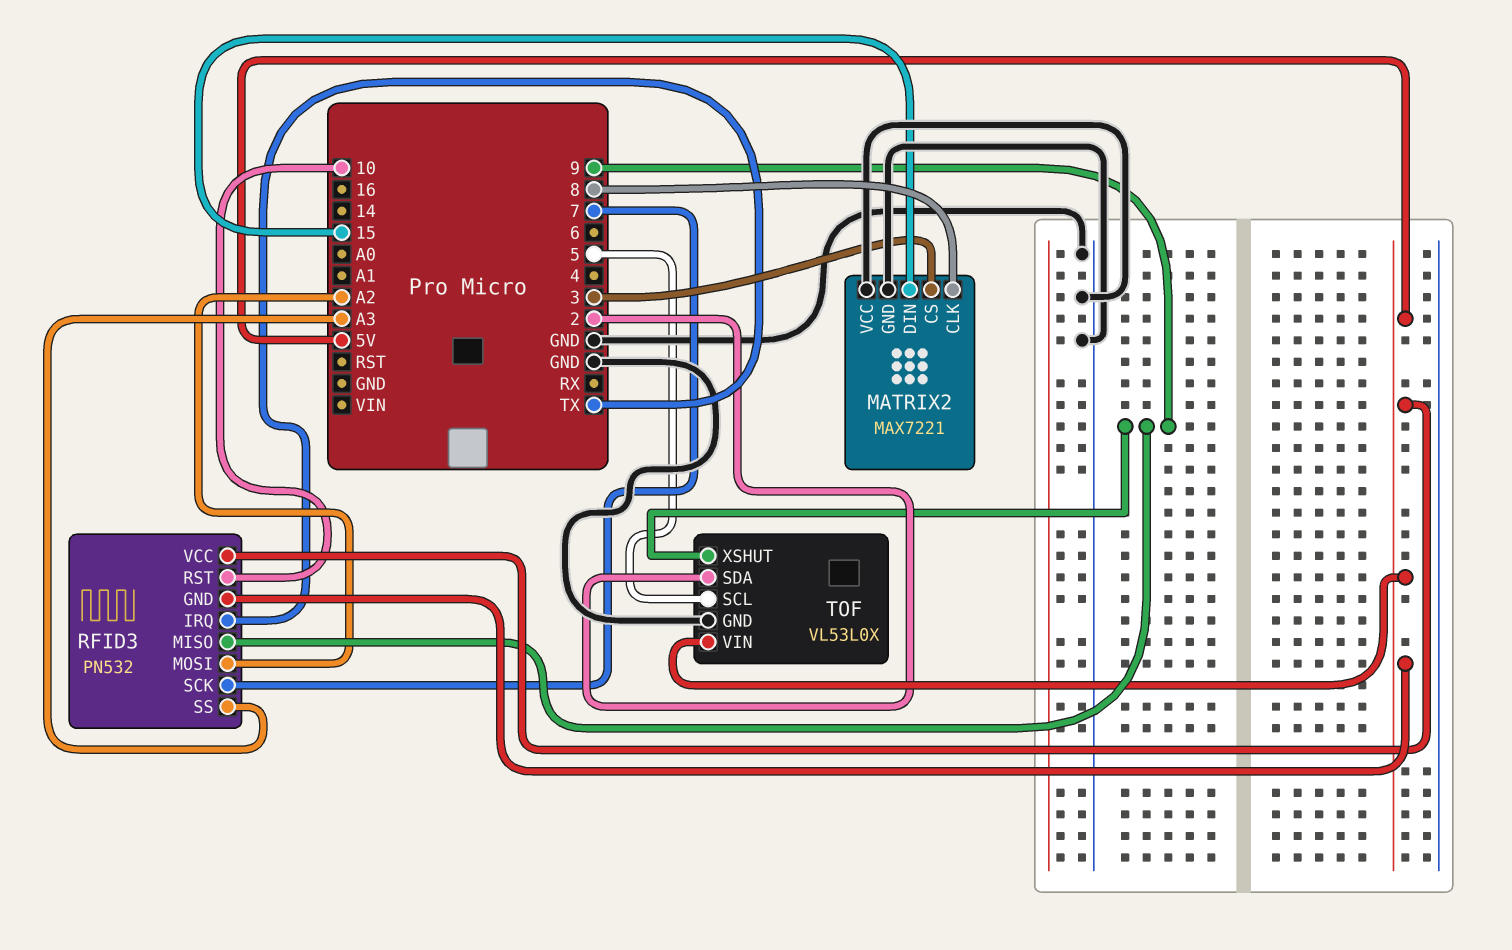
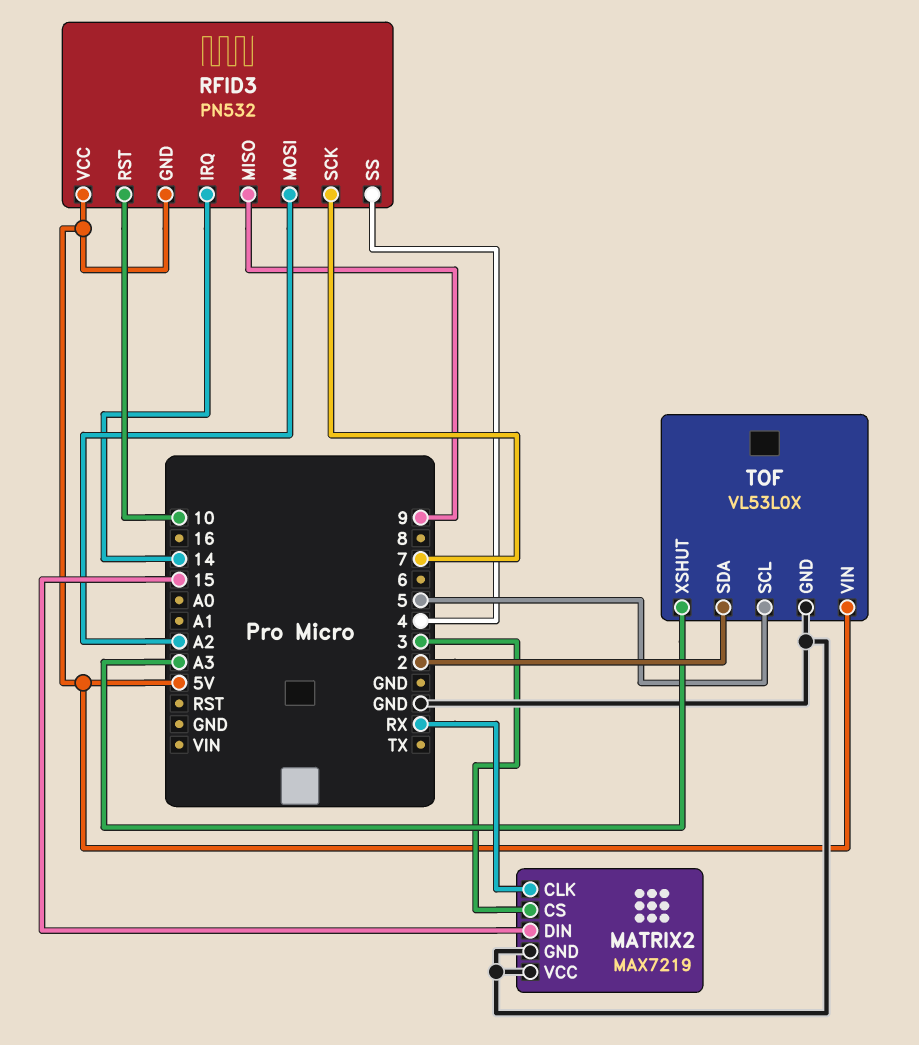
MATRIX2: MAX7221 -> MAX7219
MATRIX2 pin CLK: 8 -> RX
RFID3 pin IRQ: TX -> 14
RFID3 pin SS: A3 -> 4
TOF pin XSHUT: 9 -> A3

